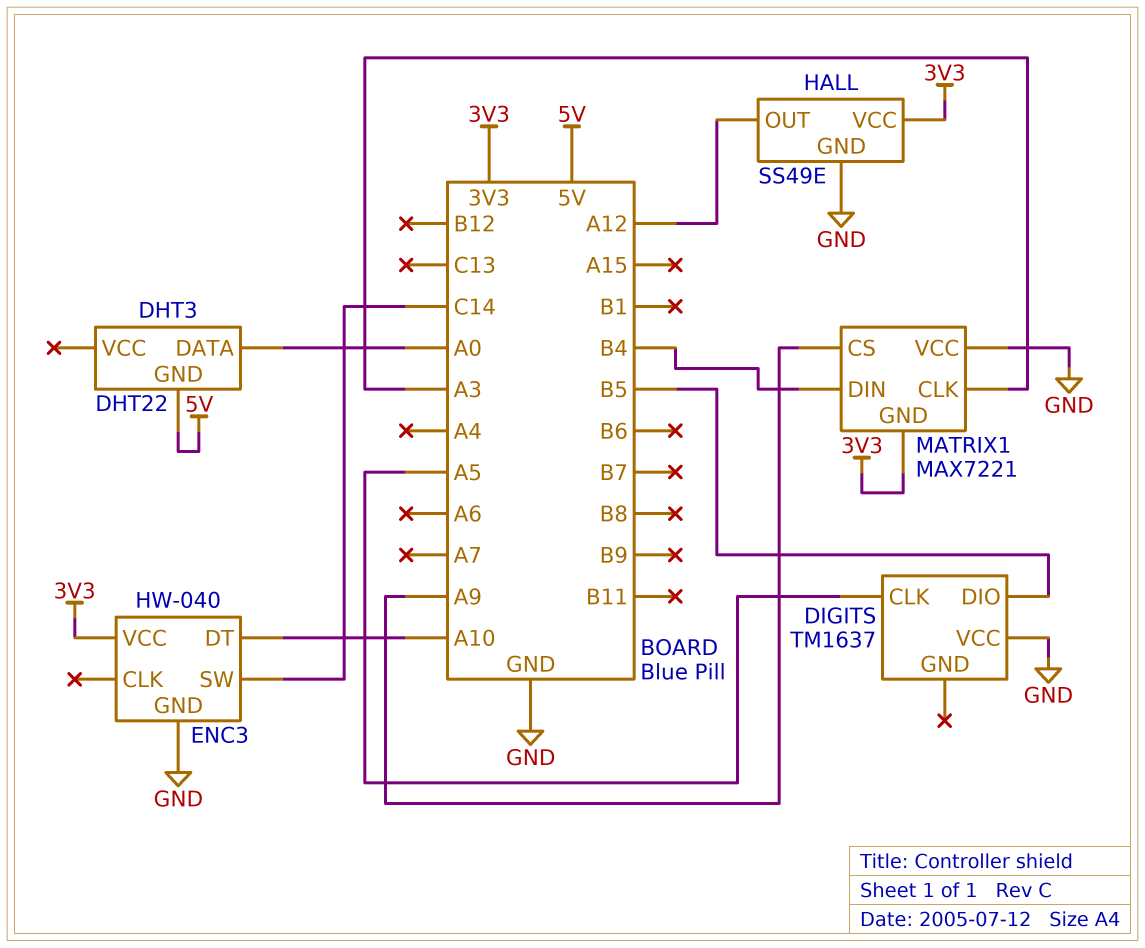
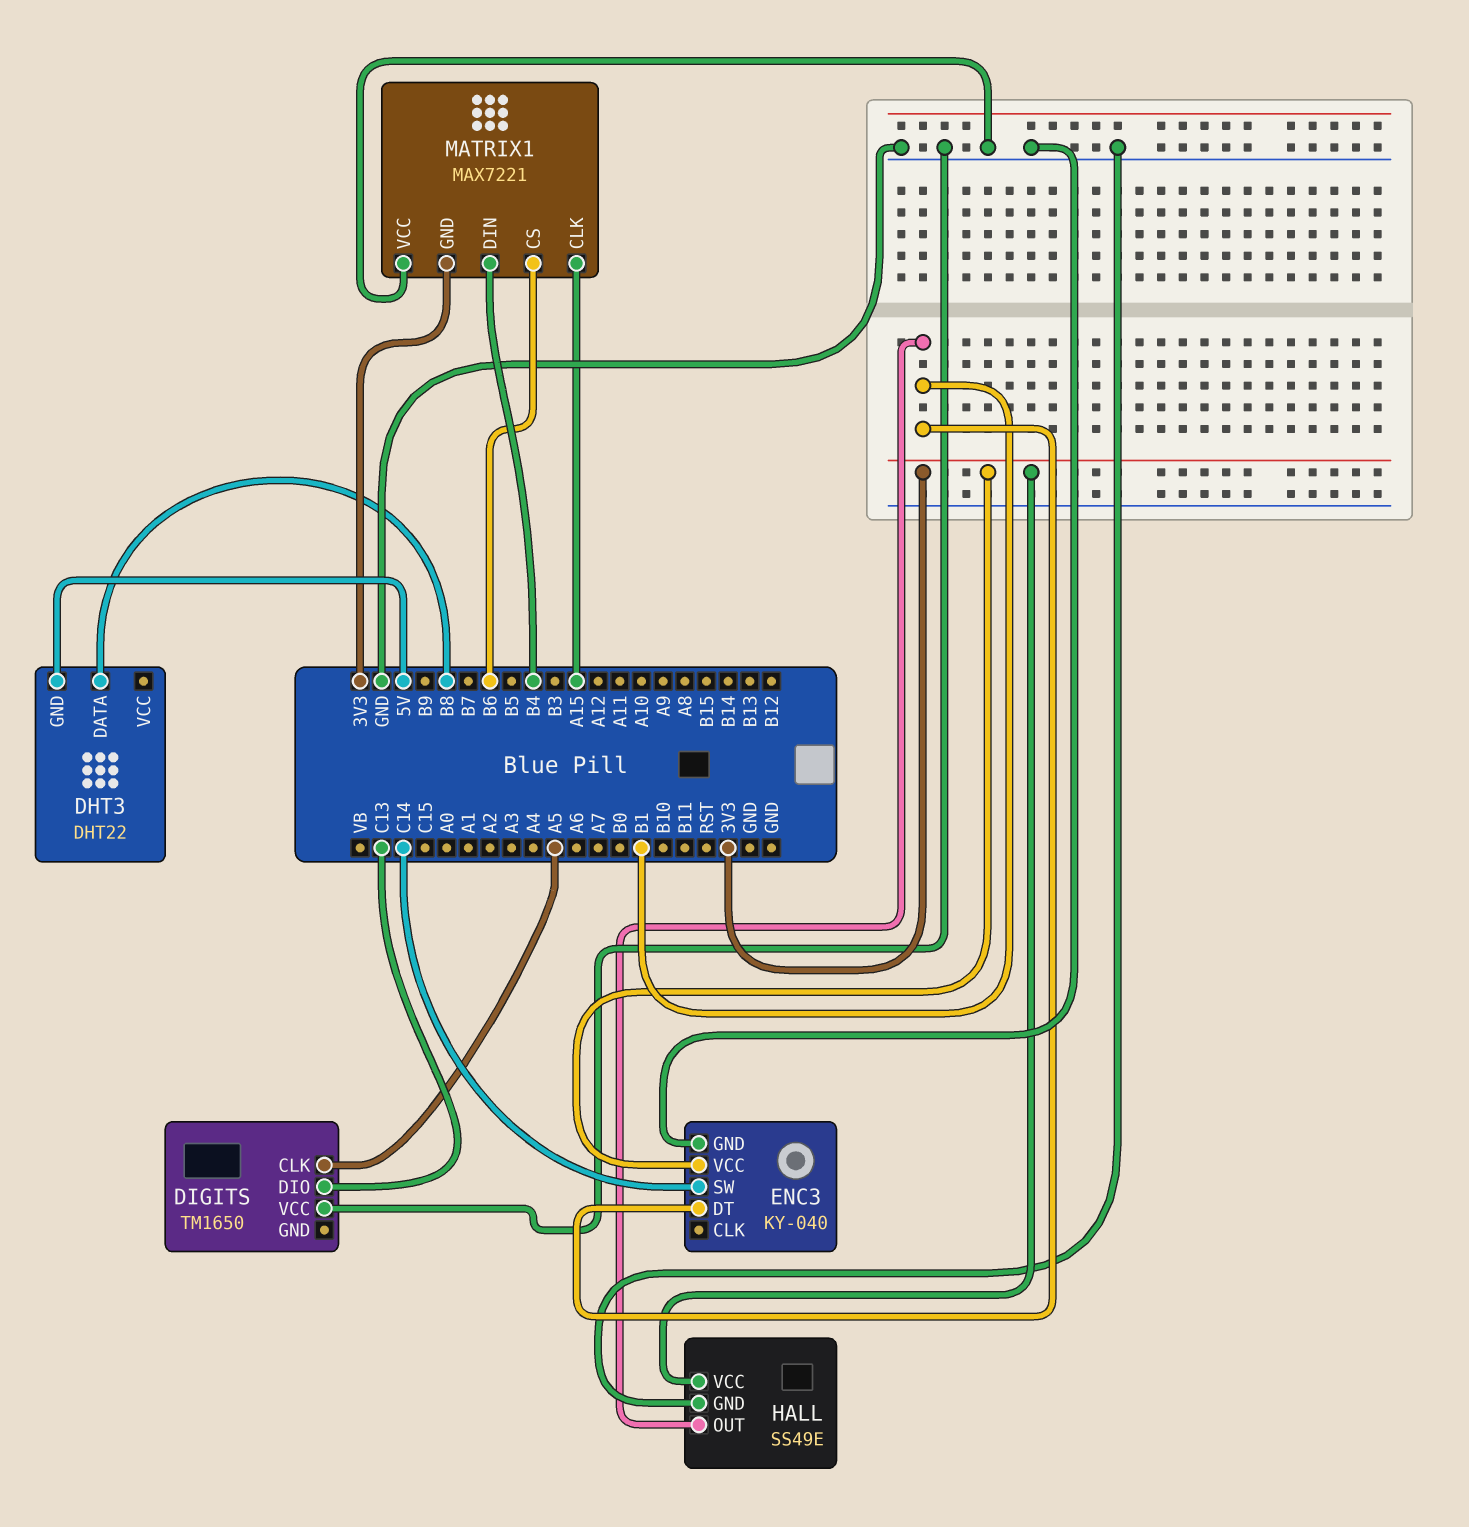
DHT3 pin DATA: A0 -> B8
DIGITS: TM1637 -> TM1650
DIGITS pin DIO: B5 -> C13
ENC3: HW-040 -> KY-040
ENC3 pin DT: A10 -> B1
HALL pin OUT: A12 -> B1
MATRIX1 pin CLK: A3 -> A15
MATRIX1 pin CS: A9 -> B6

